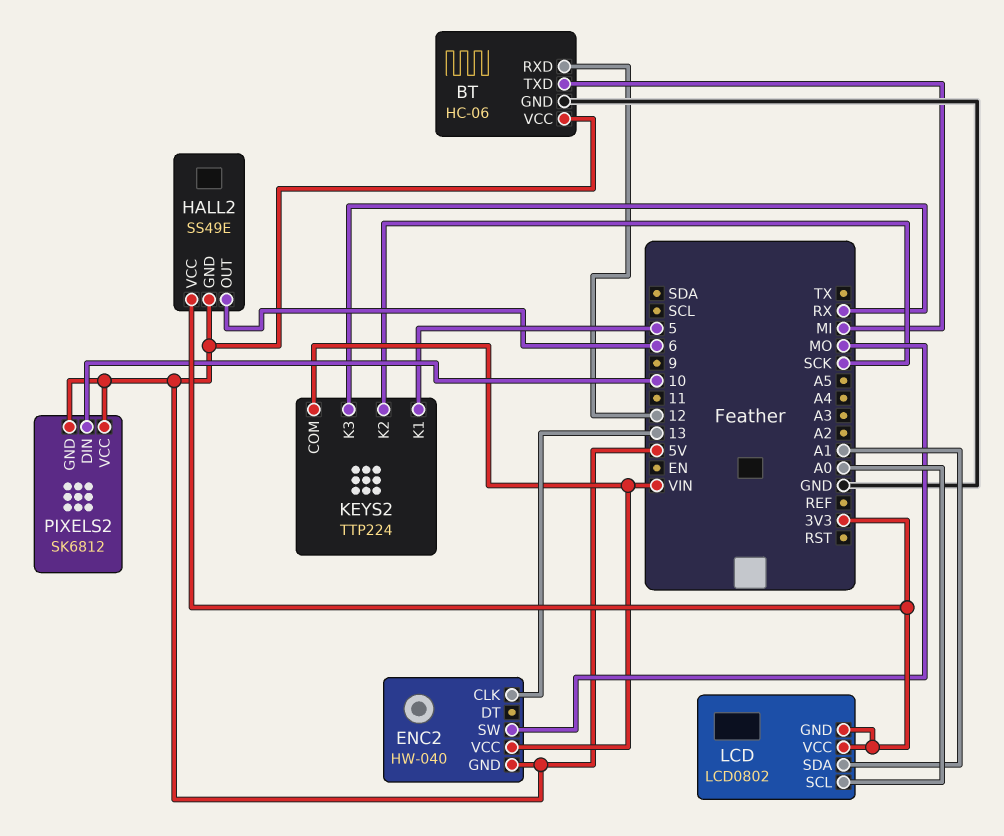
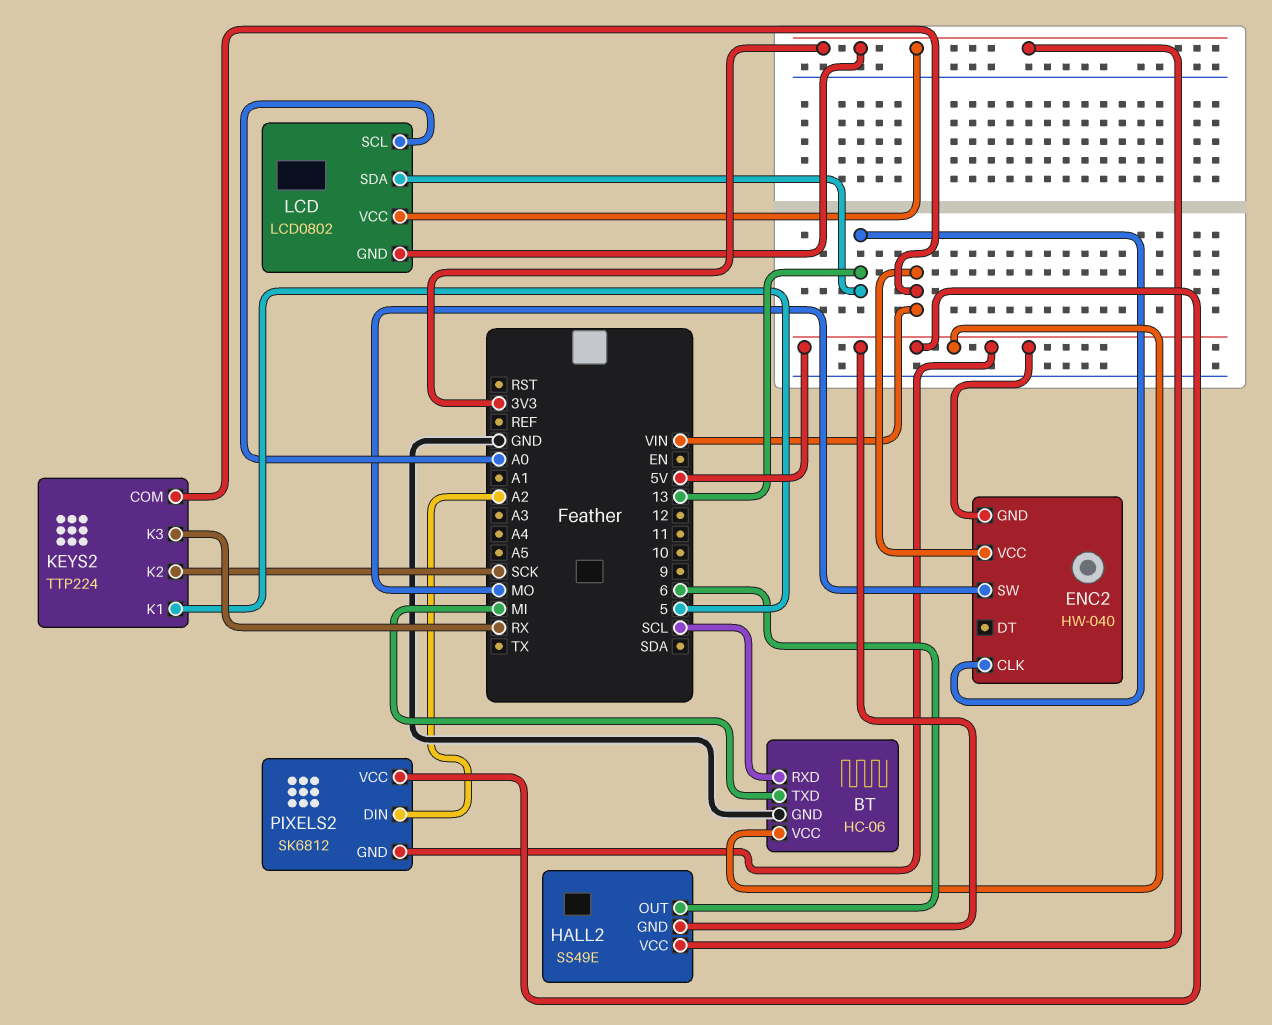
BT pin RXD: 12 -> SCL
LCD pin SDA: A1 -> 13
PIXELS2 pin DIN: 10 -> A2

